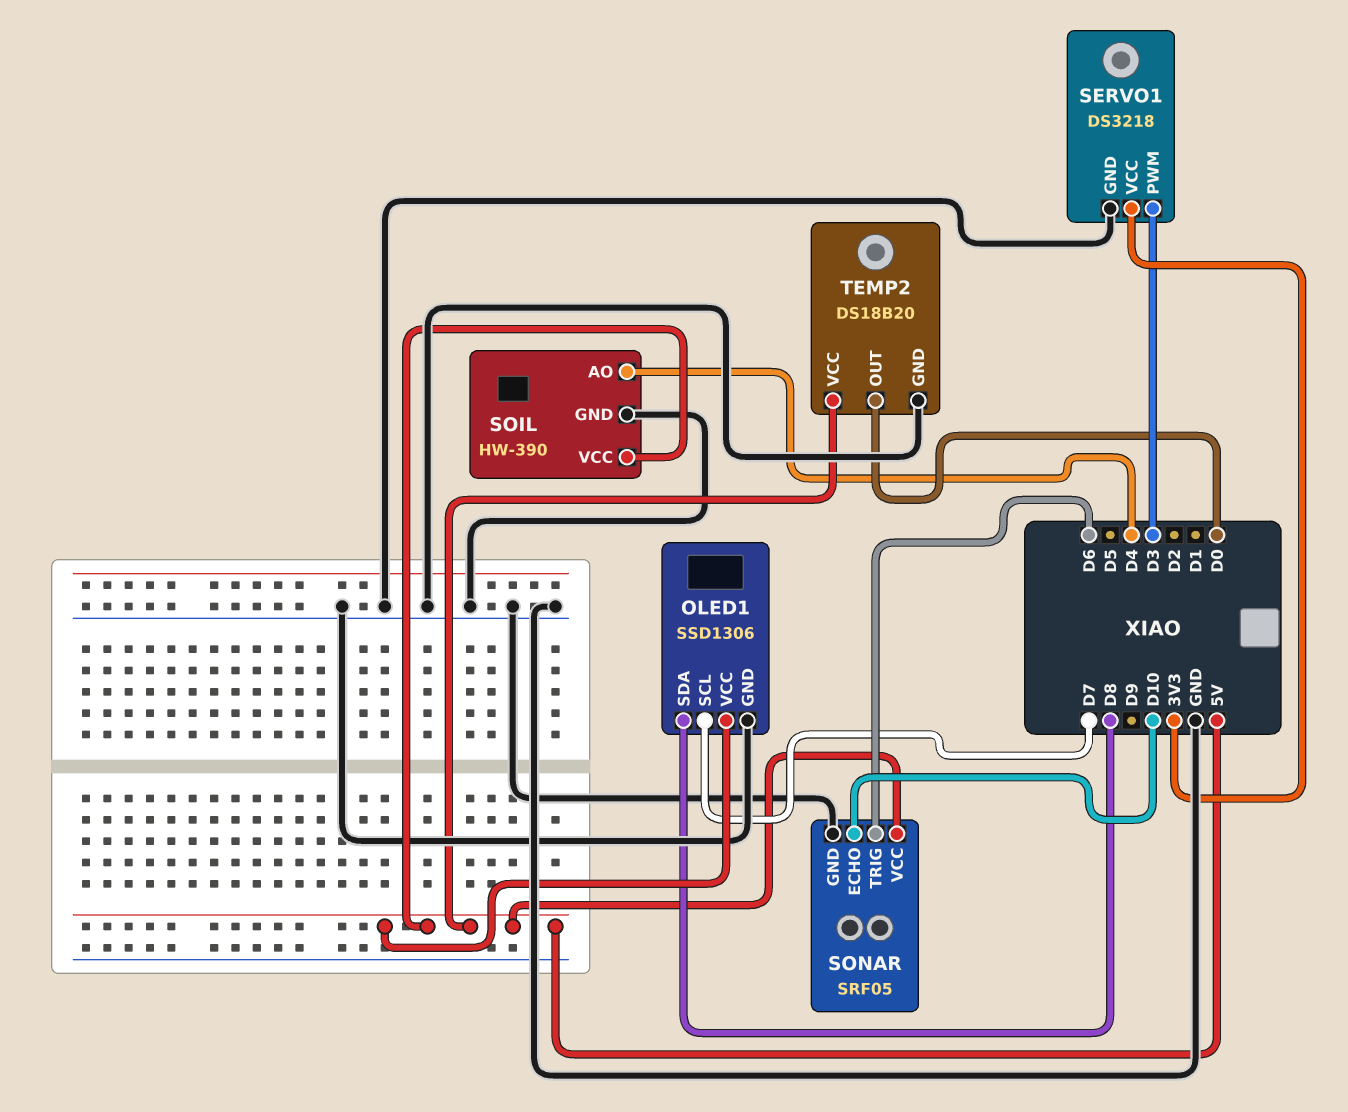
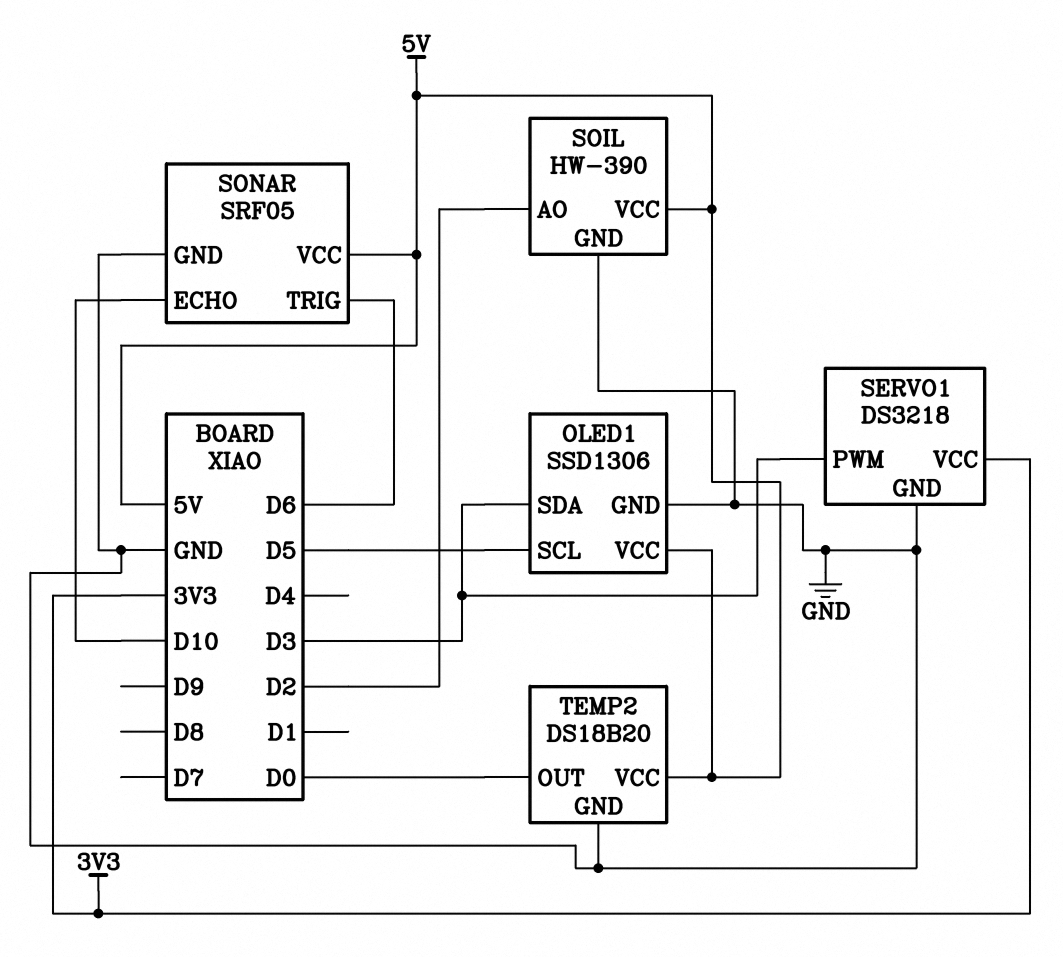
OLED1 pin SCL: D7 -> D5
OLED1 pin SDA: D8 -> D3
SOIL pin AO: D4 -> D2

